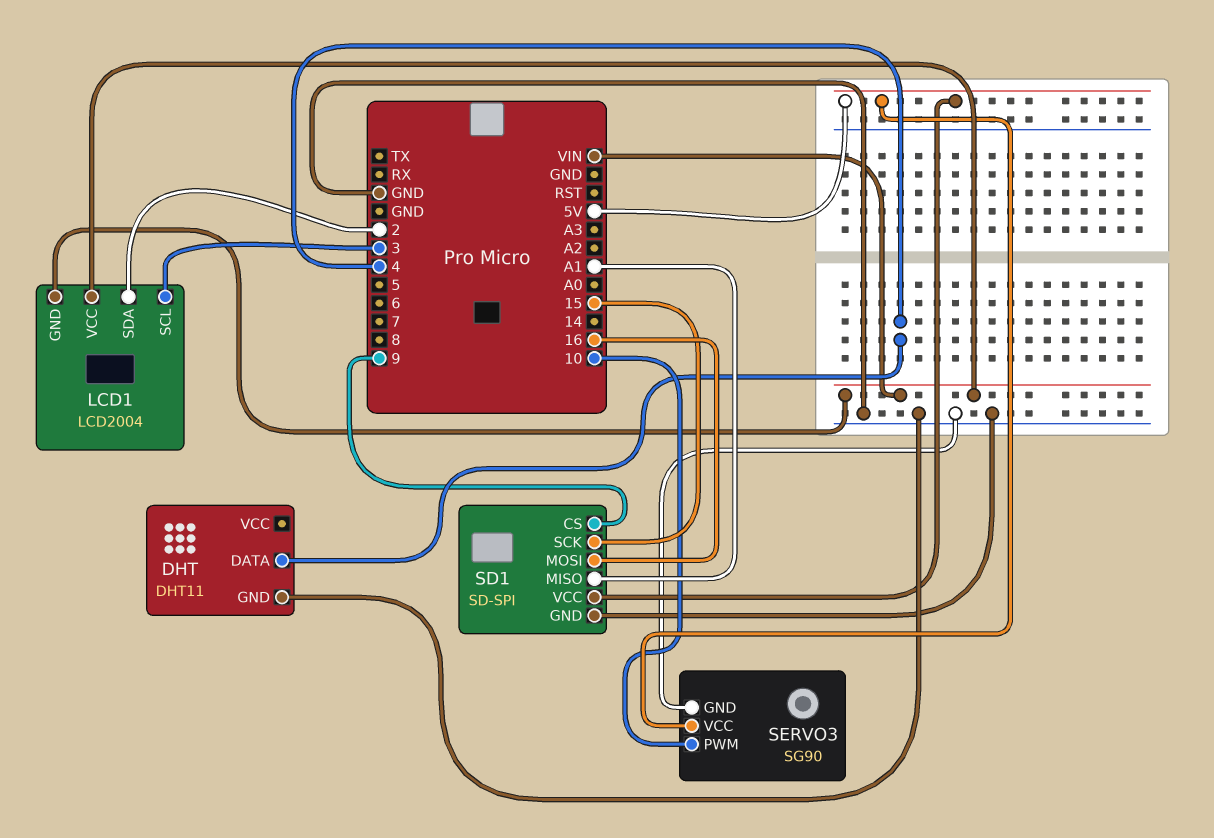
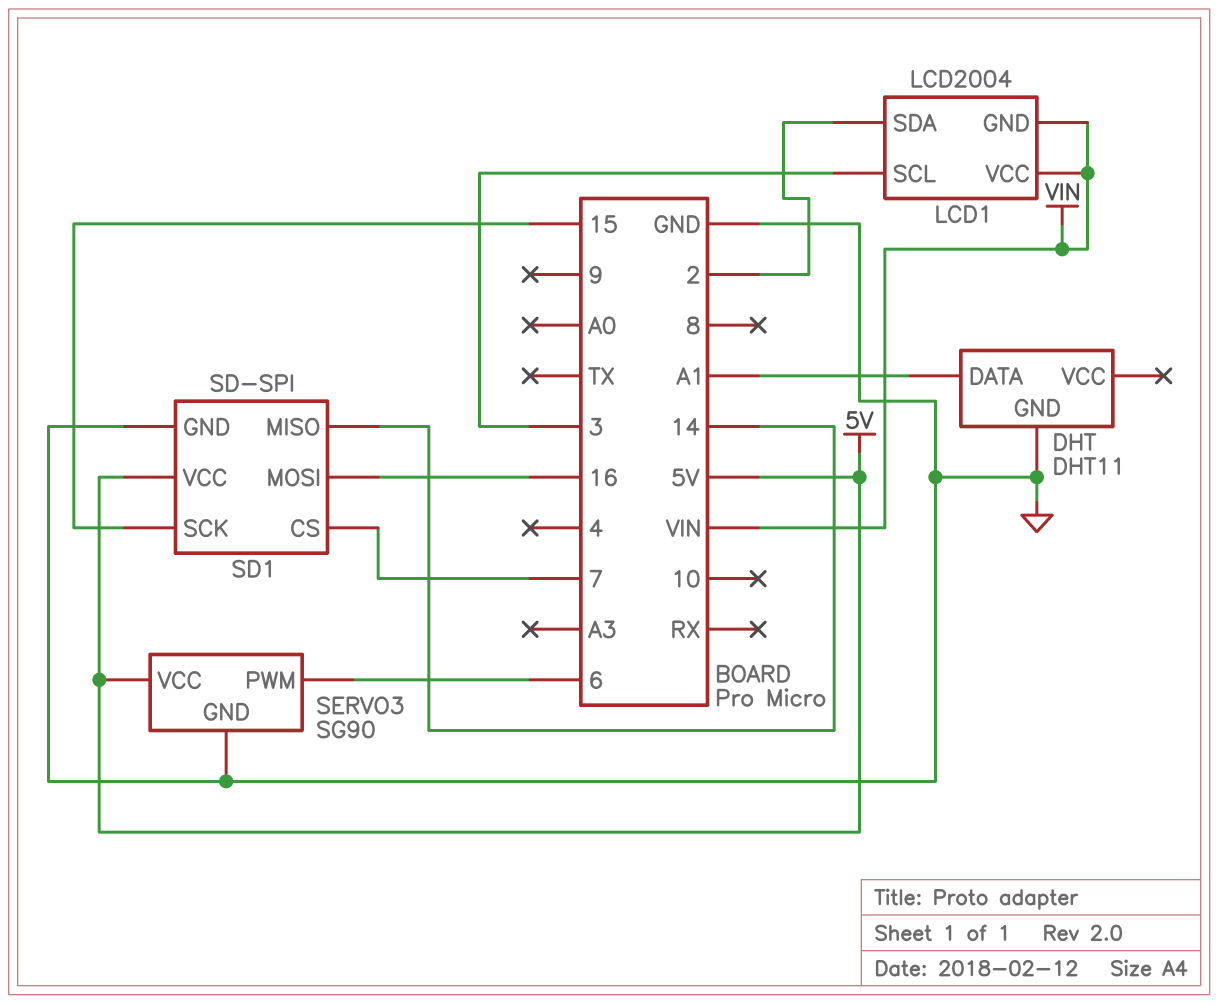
DHT pin DATA: 4 -> A1
SD1 pin CS: 9 -> 7
SD1 pin MISO: A1 -> 14
SERVO3 pin PWM: 10 -> 6

